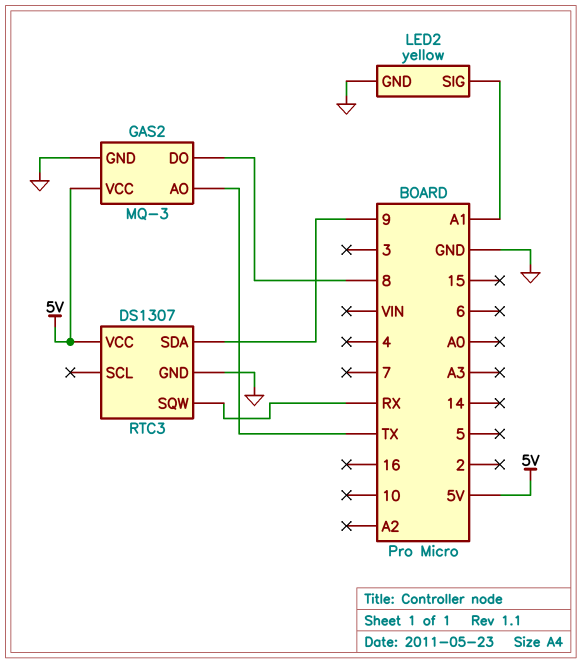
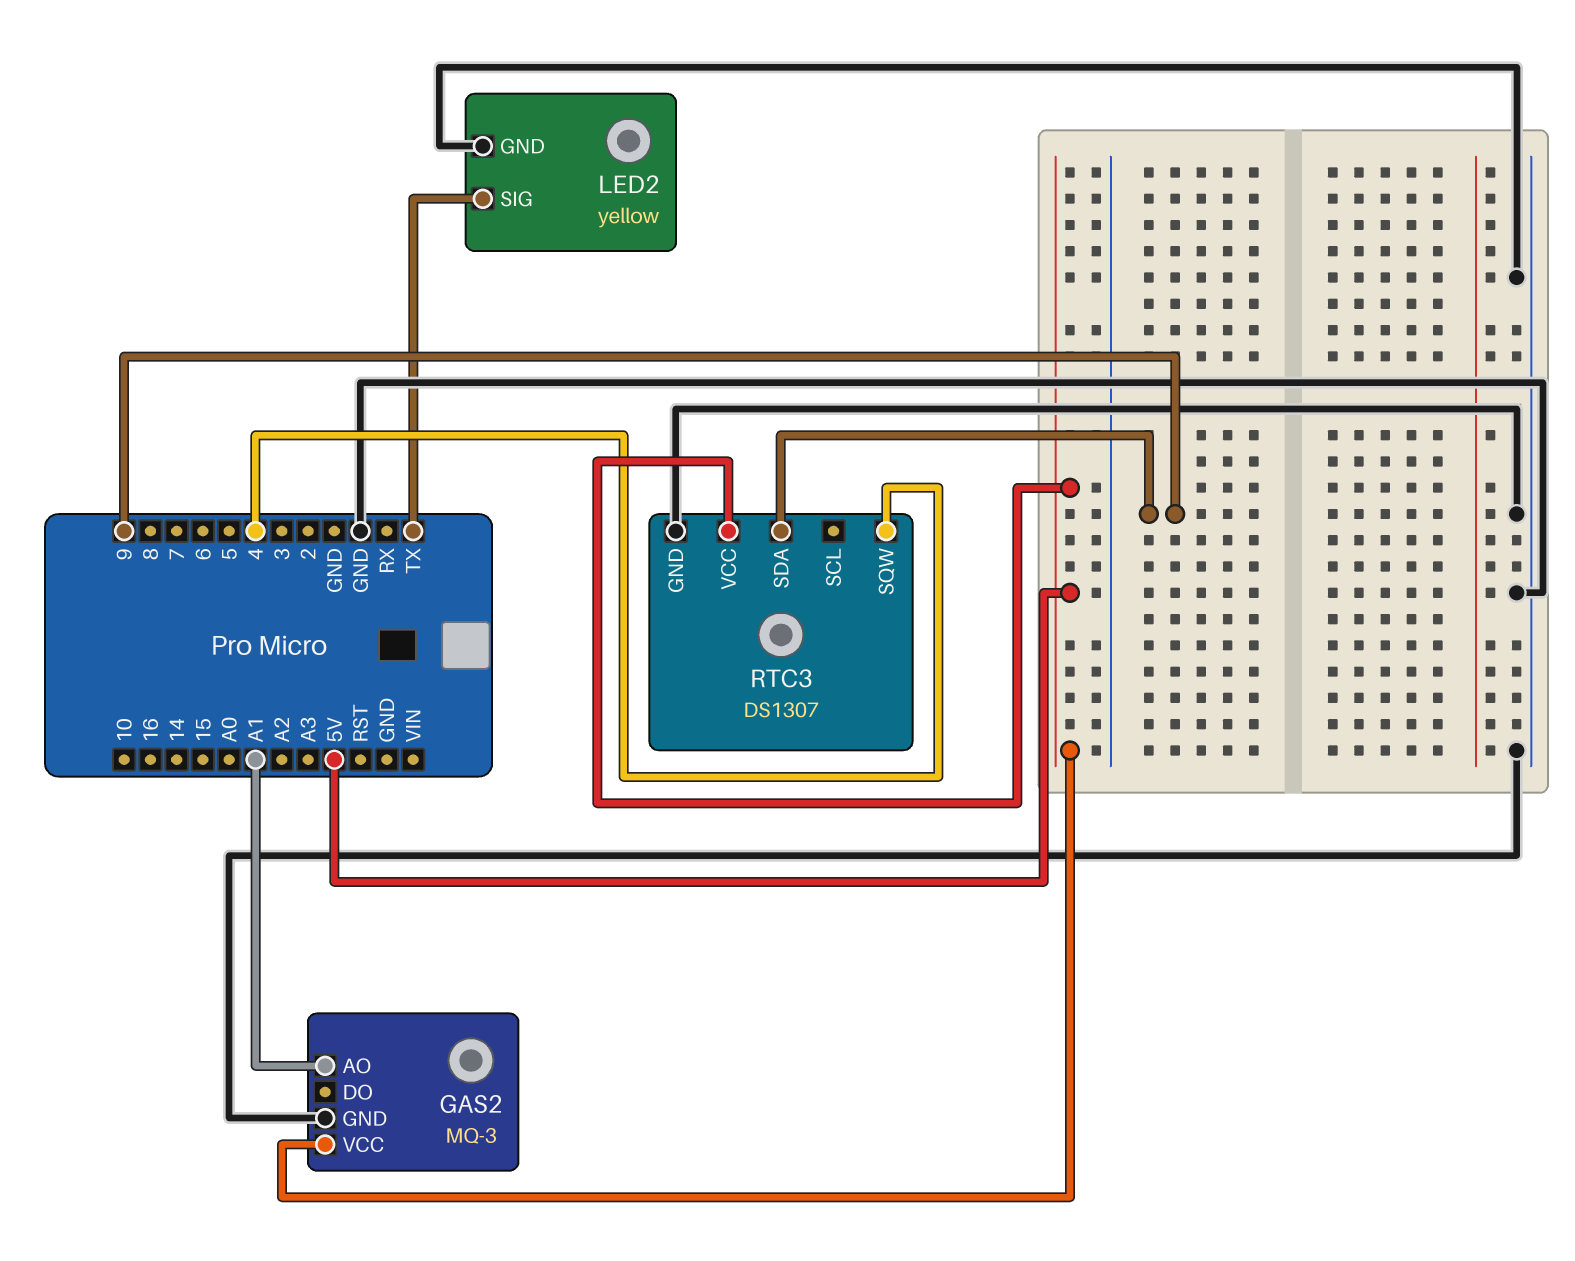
GAS2 pin AO: TX -> A1
GAS2 pin DO: 8 -> none
LED2 pin SIG: A1 -> TX
RTC3 pin SQW: RX -> 4

